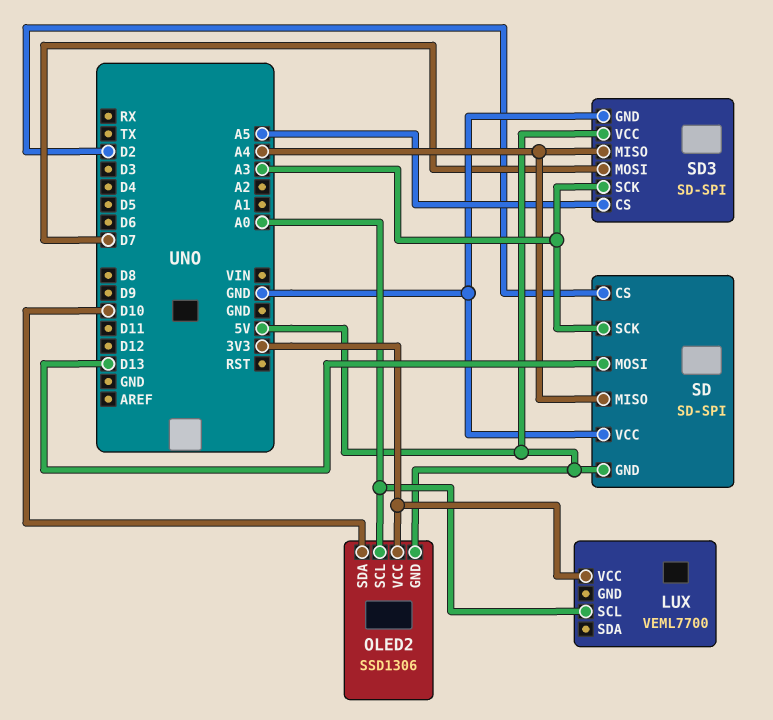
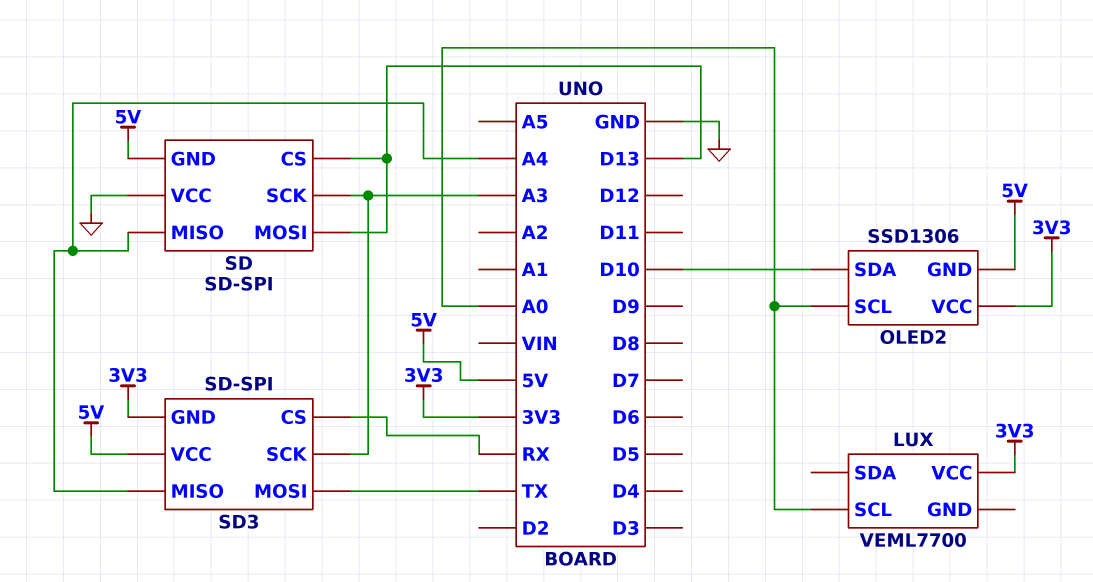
SD pin CS: D2 -> D13
SD3 pin CS: A5 -> RX
SD3 pin GND: GND -> 3V3
SD3 pin MOSI: D7 -> TX

